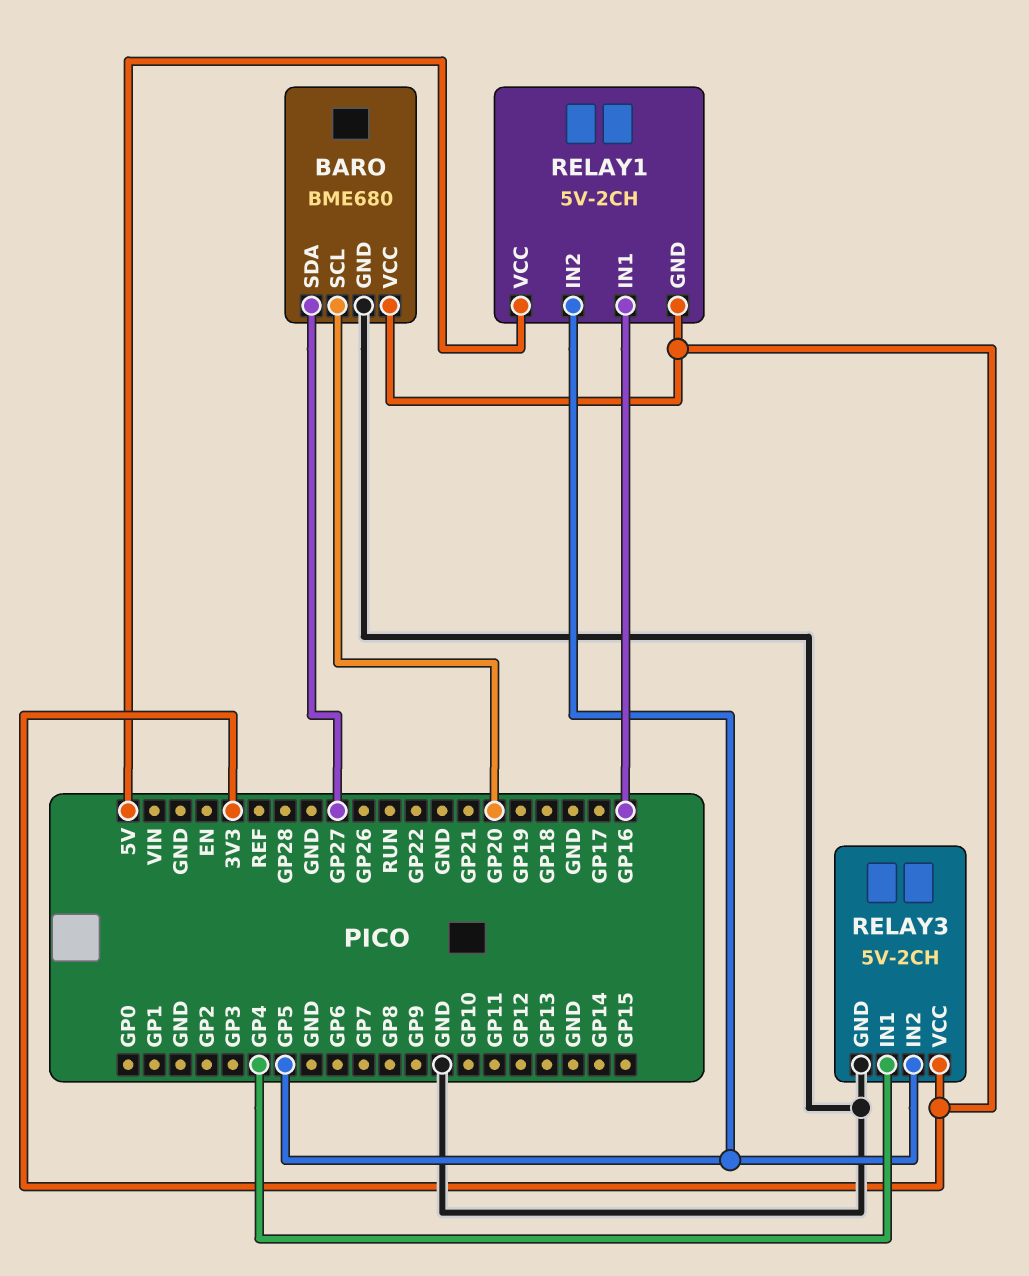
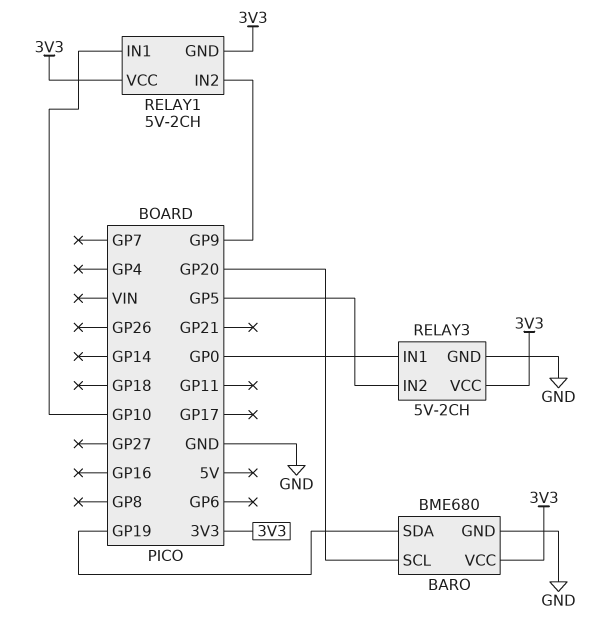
BARO pin SDA: GP27 -> GP19
RELAY1 pin IN1: GP16 -> GP10
RELAY1 pin IN2: GP5 -> GP9
RELAY1 pin VCC: 5V -> 3V3
RELAY3 pin IN1: GP4 -> GP0

